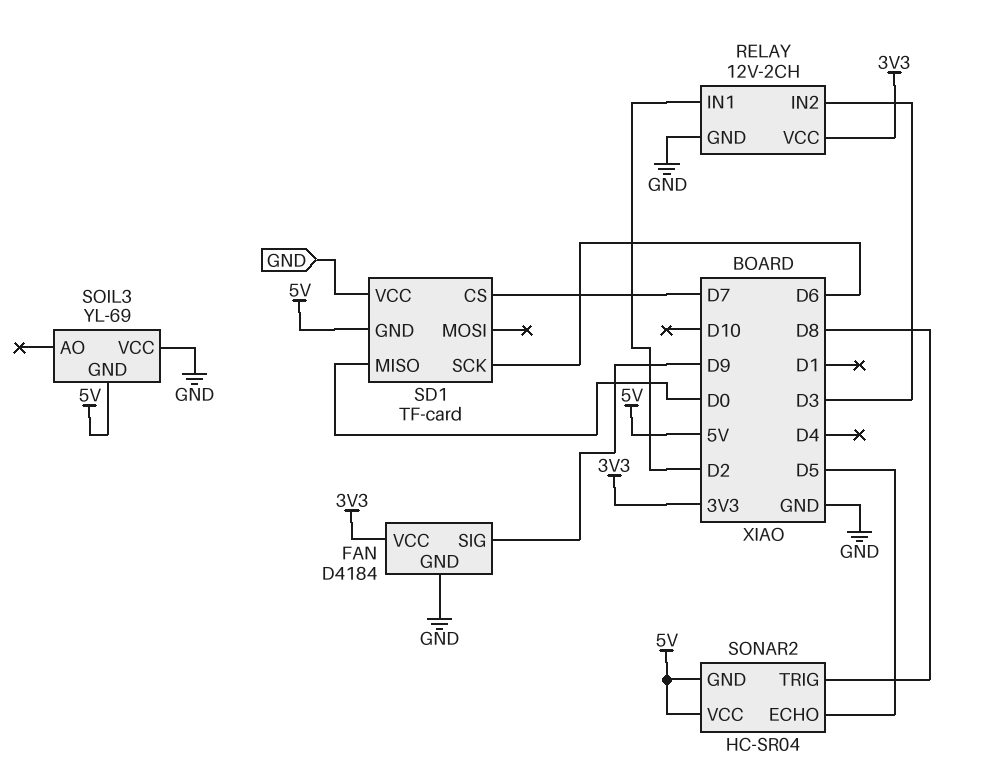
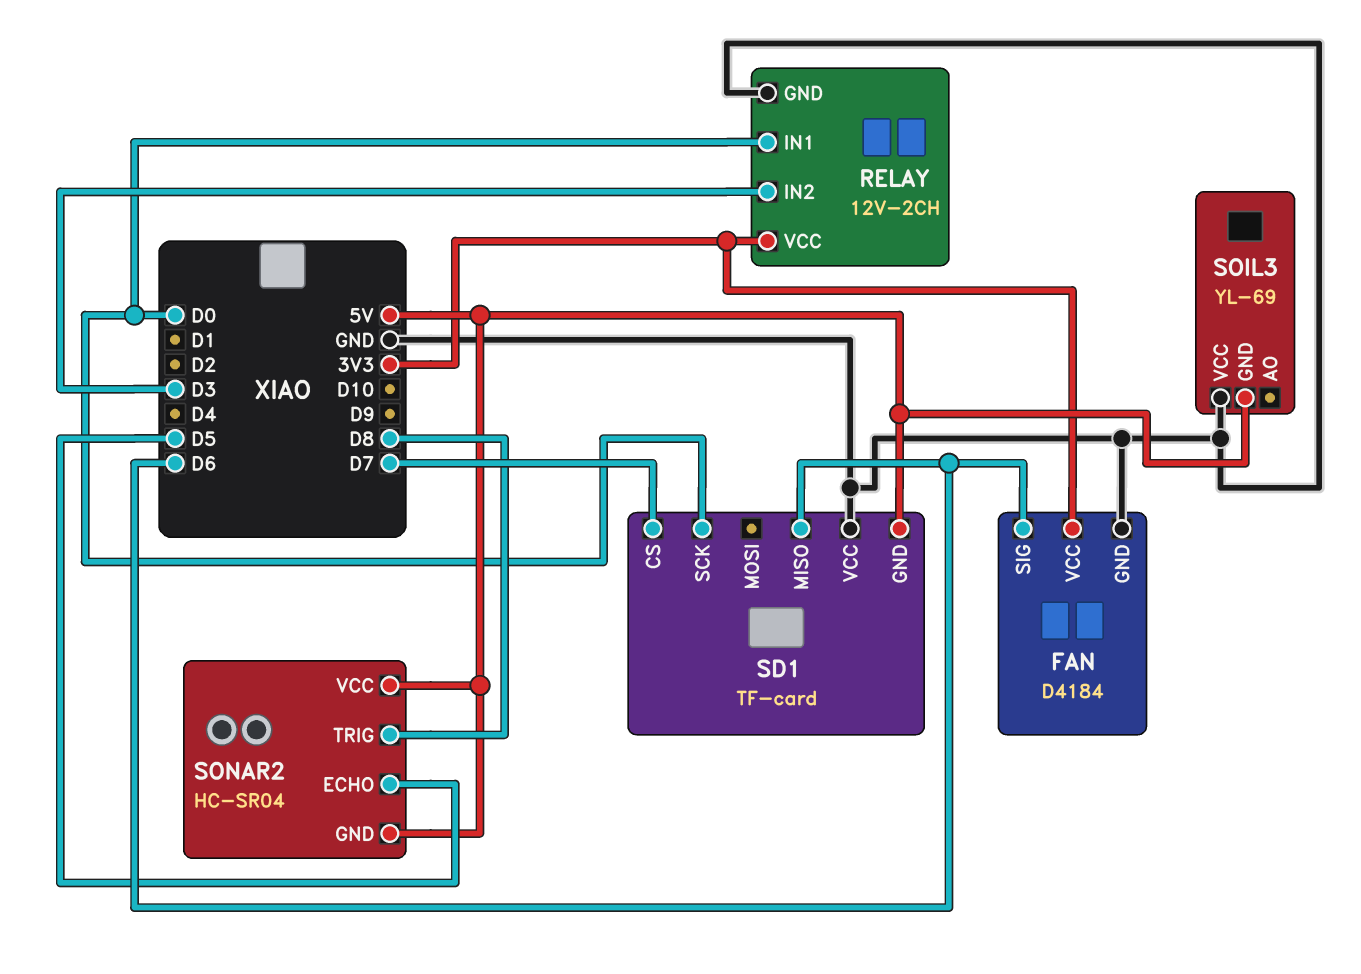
FAN pin SIG: D9 -> D6
RELAY pin IN1: D2 -> D0
SD1 pin MISO: D0 -> D6
SD1 pin SCK: D6 -> D0

